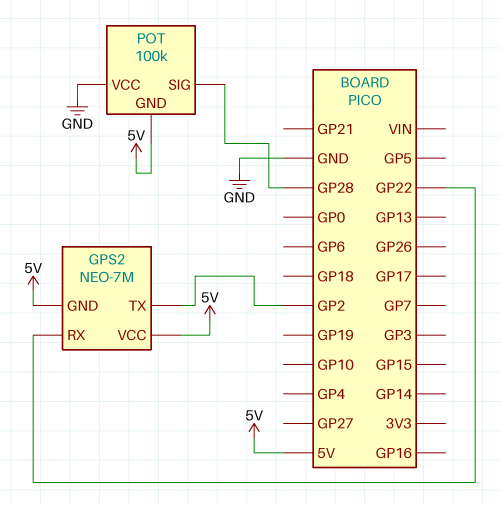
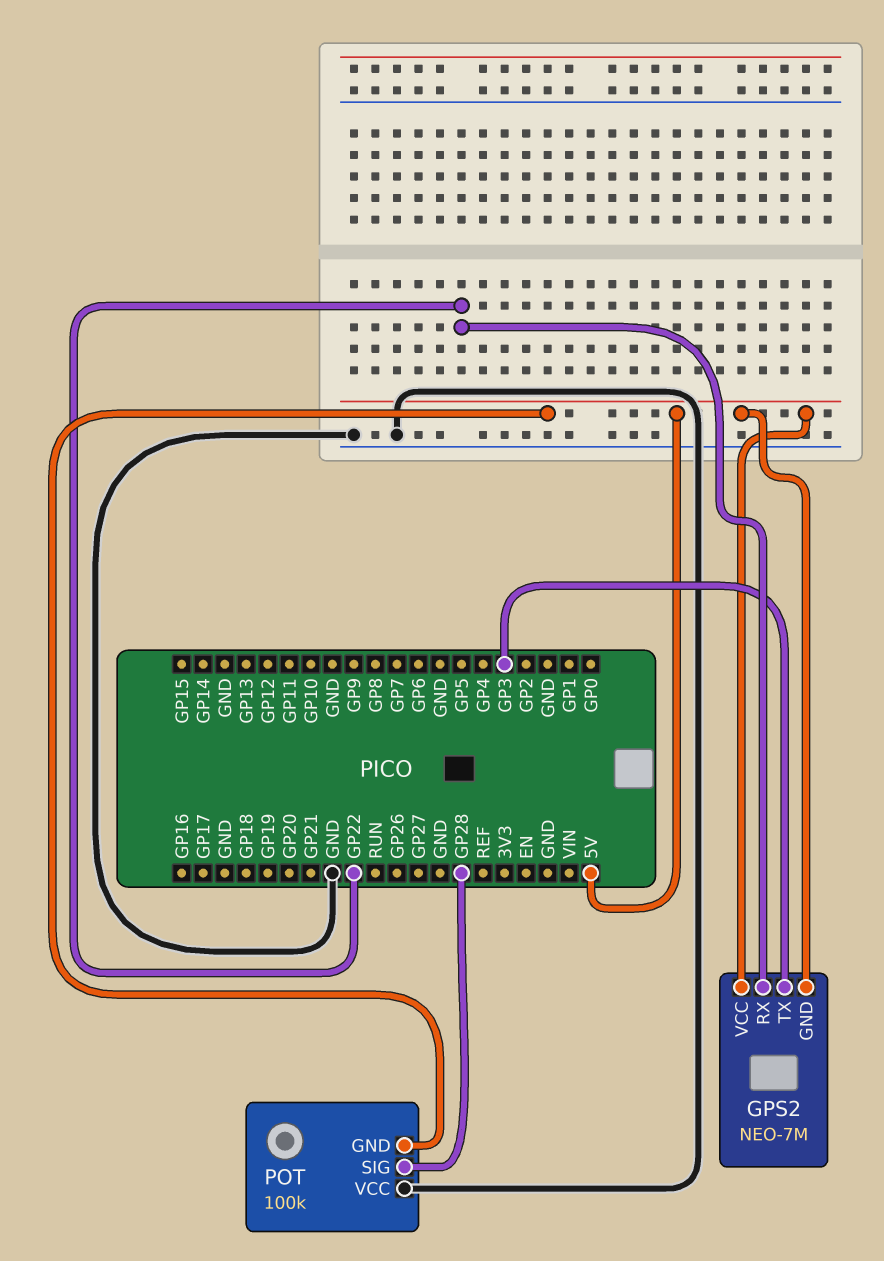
GPS2 pin TX: GP2 -> GP3

